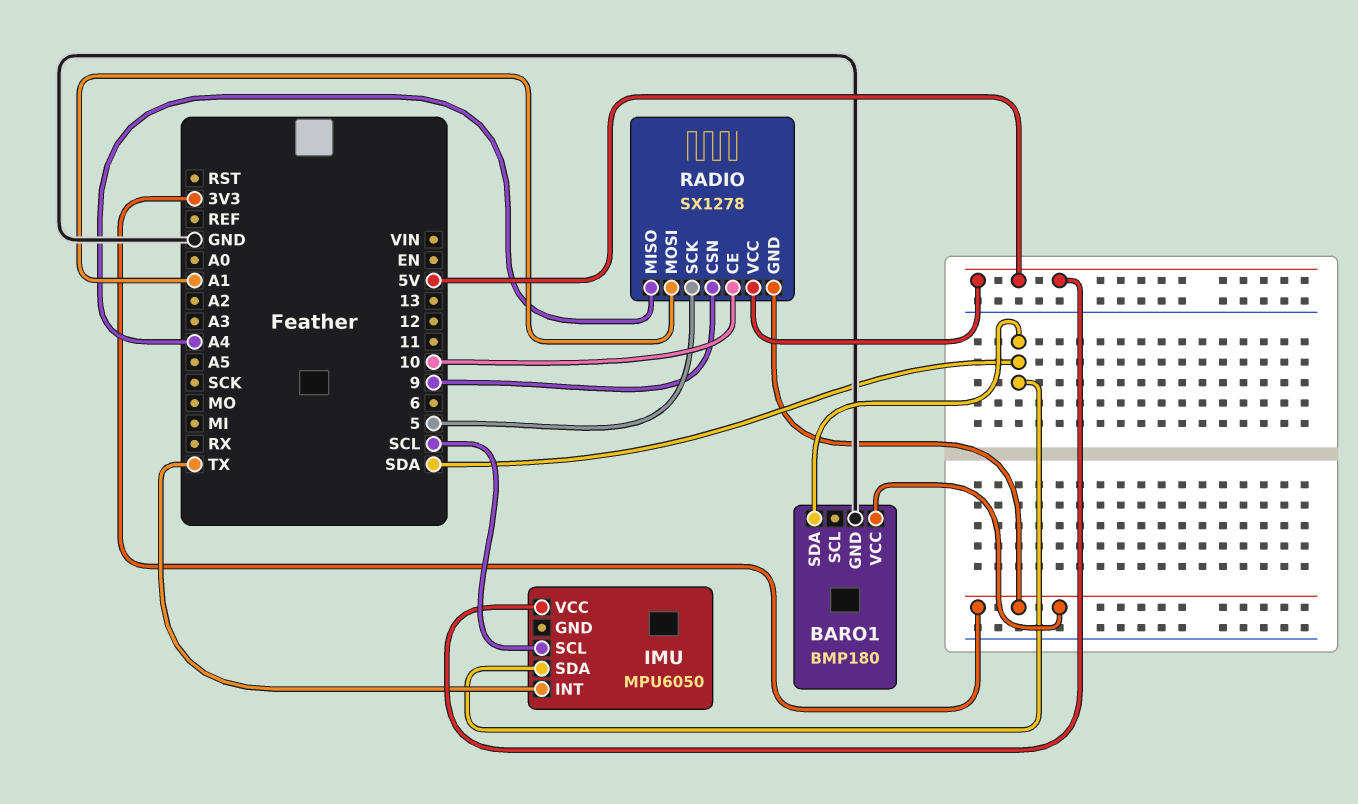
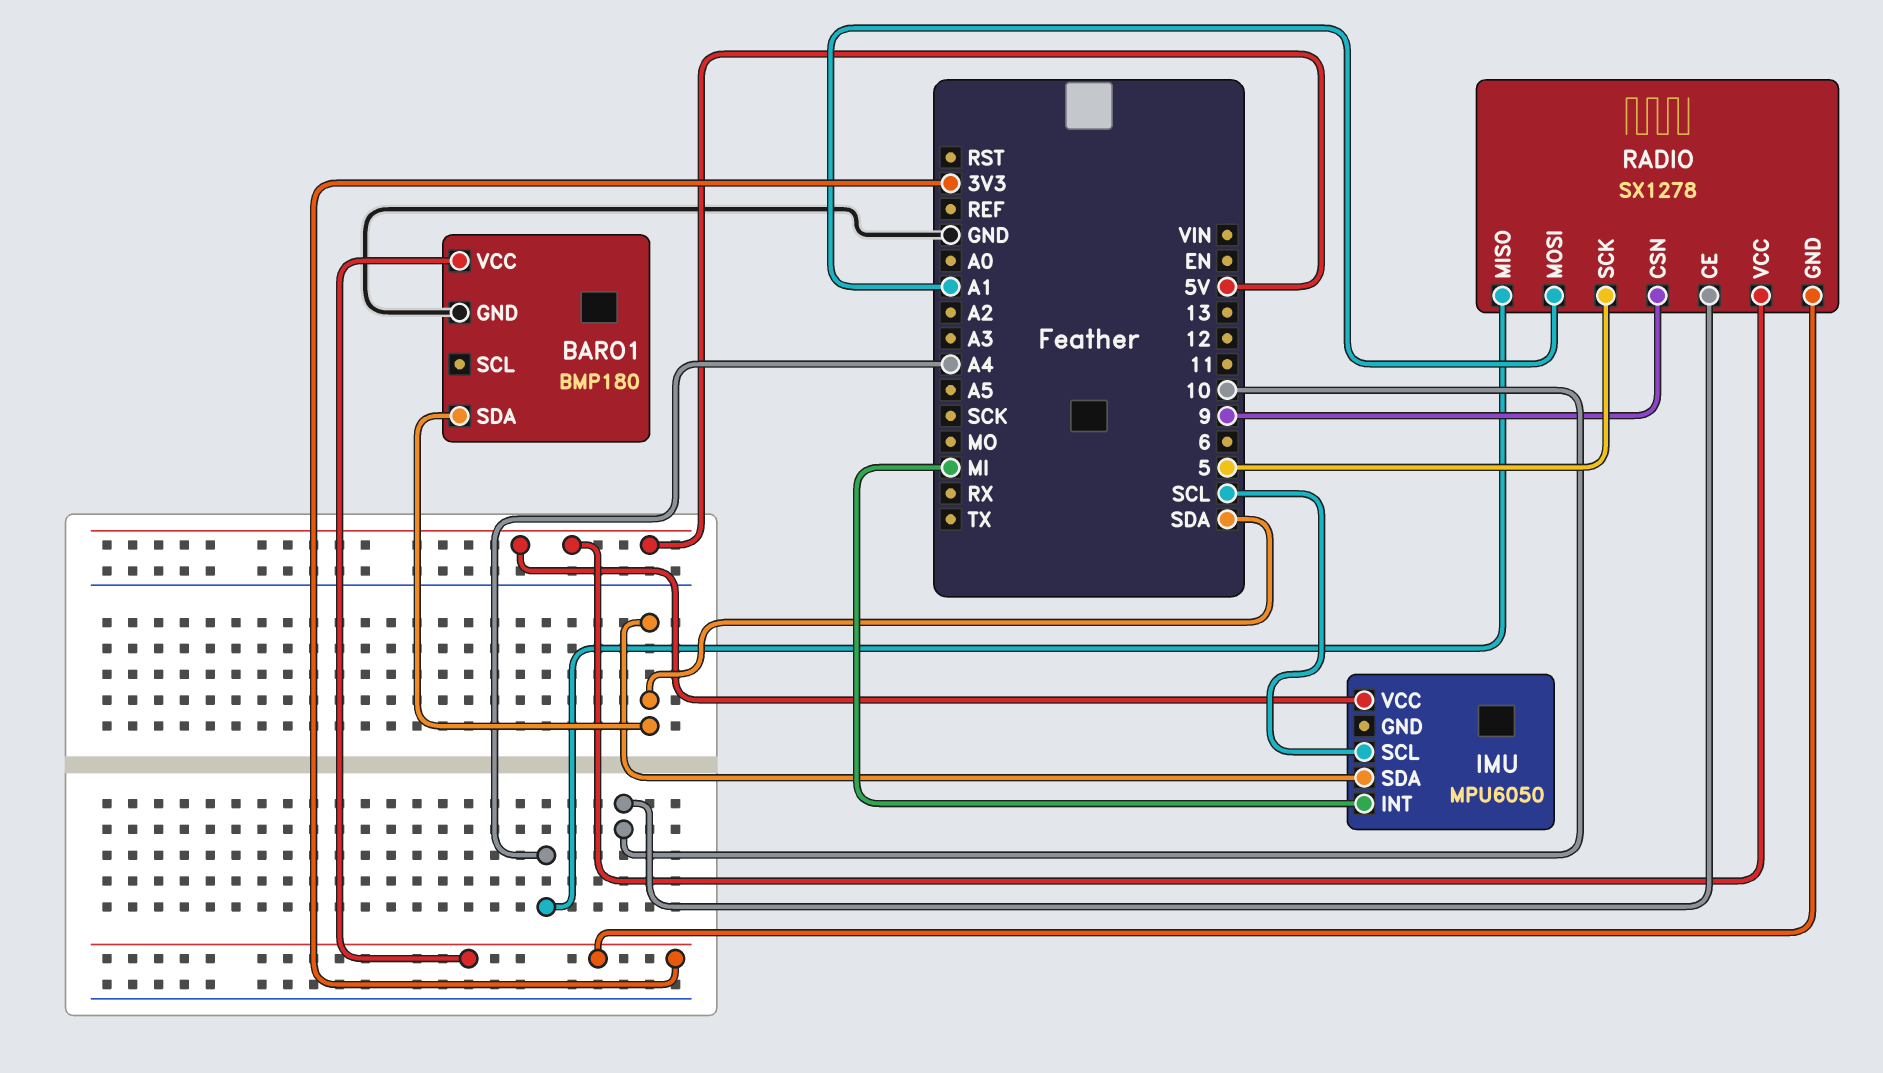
IMU pin INT: TX -> MI

